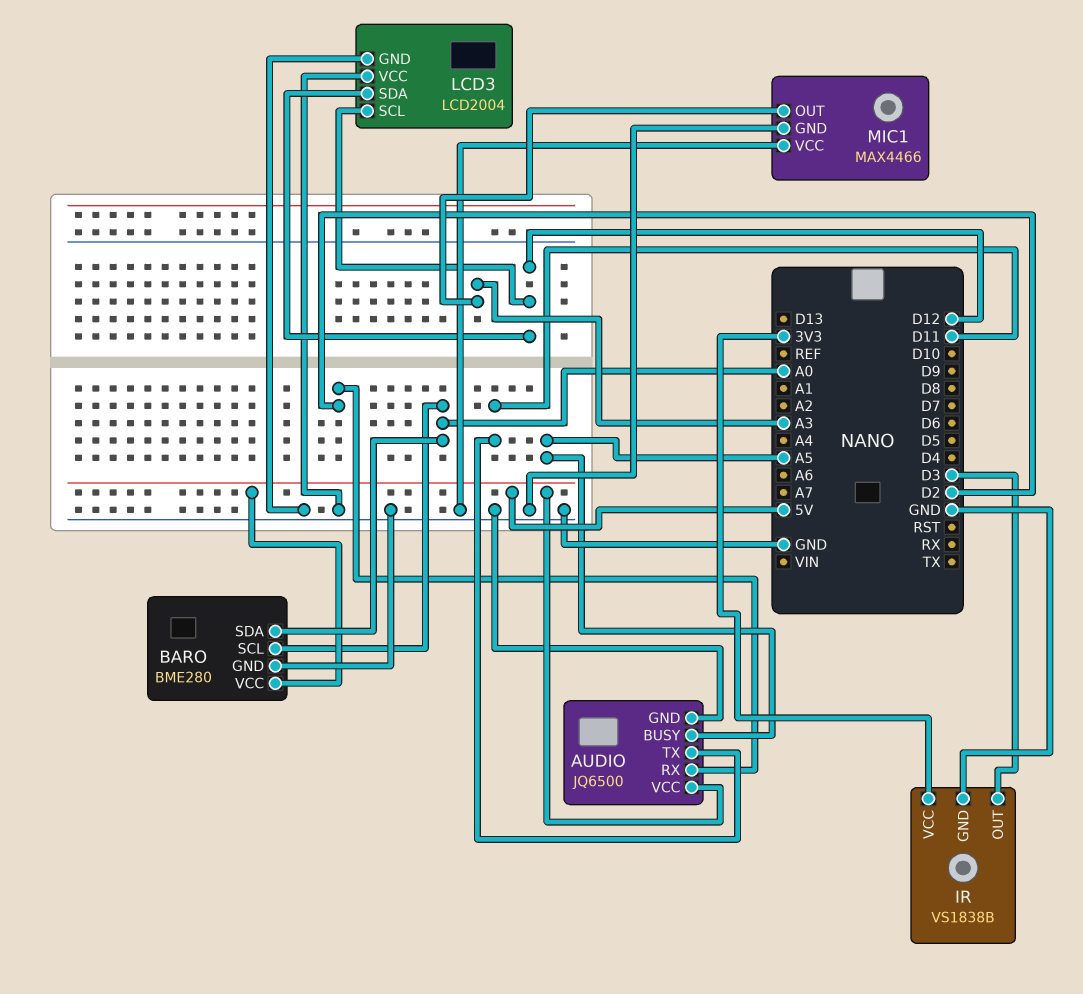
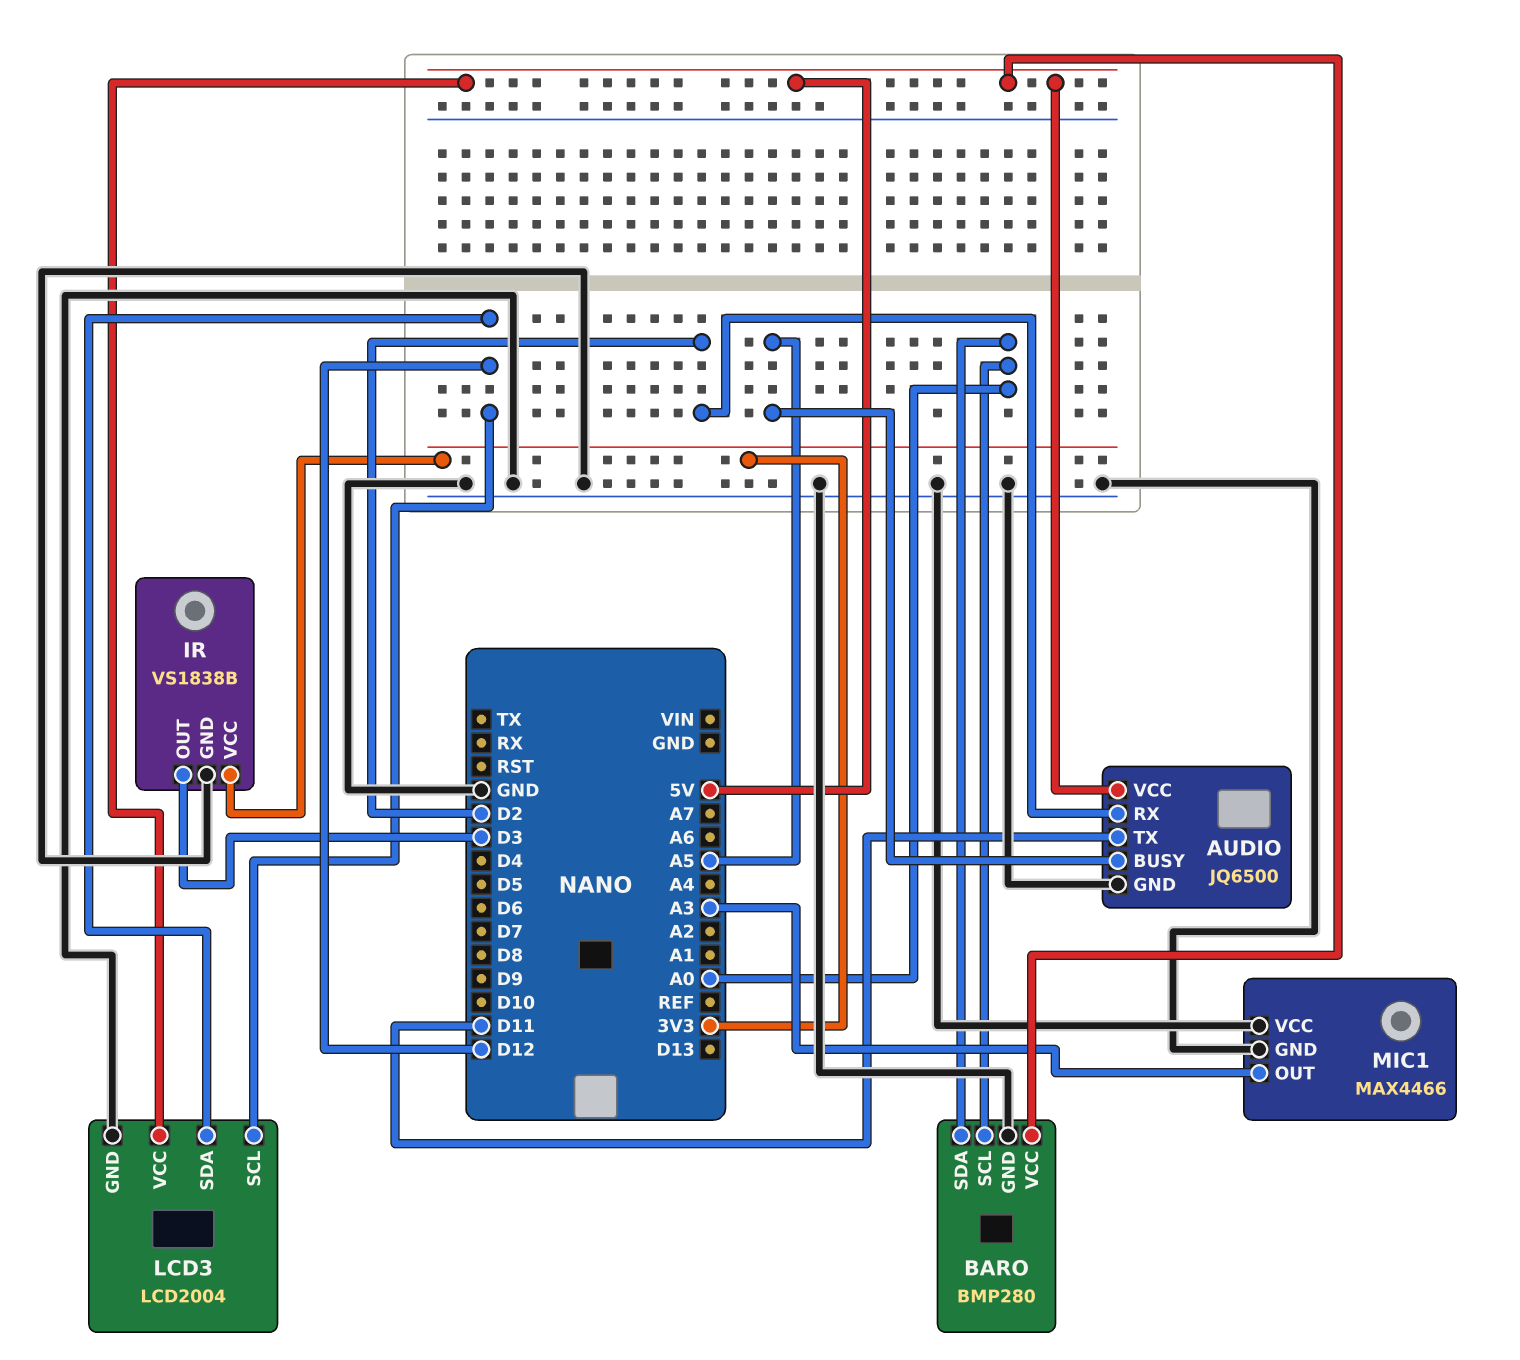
BARO: BME280 -> BMP280
LCD3 pin VCC: GND -> 5V

